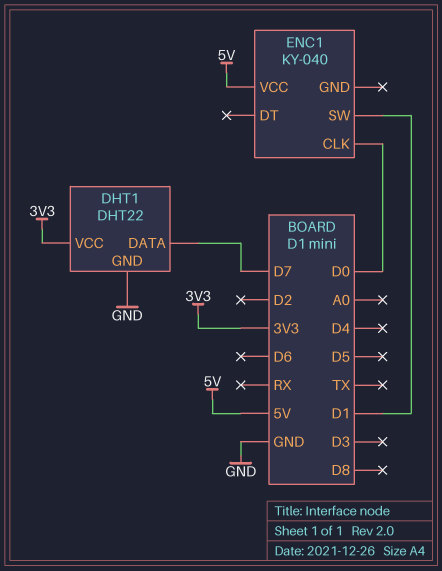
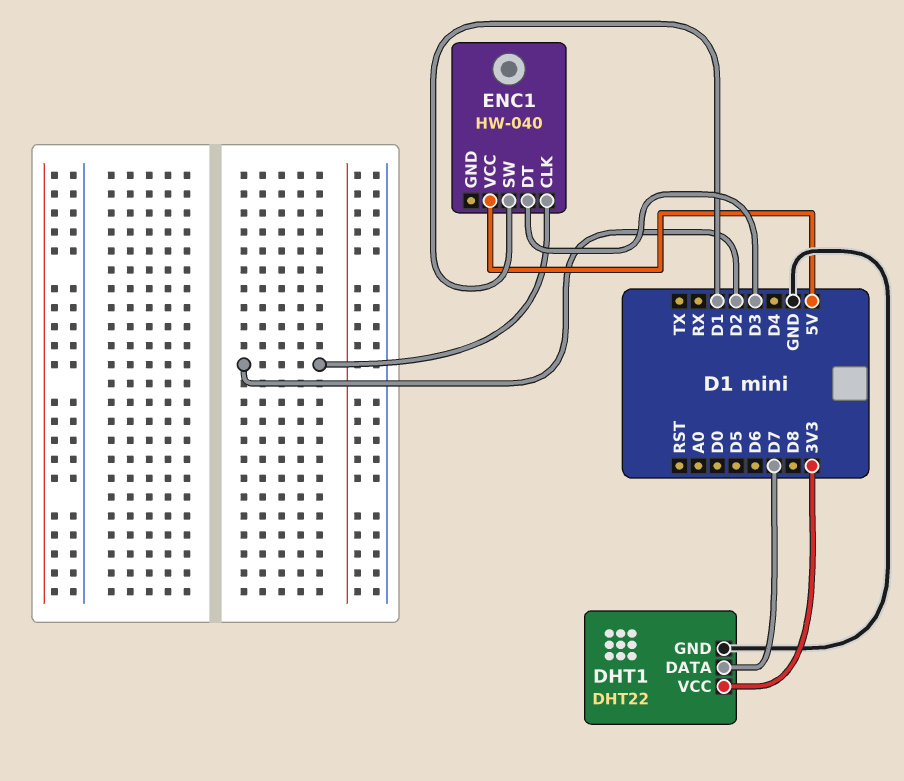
ENC1: KY-040 -> HW-040
ENC1 pin CLK: D0 -> D2
ENC1 pin DT: none -> D3

